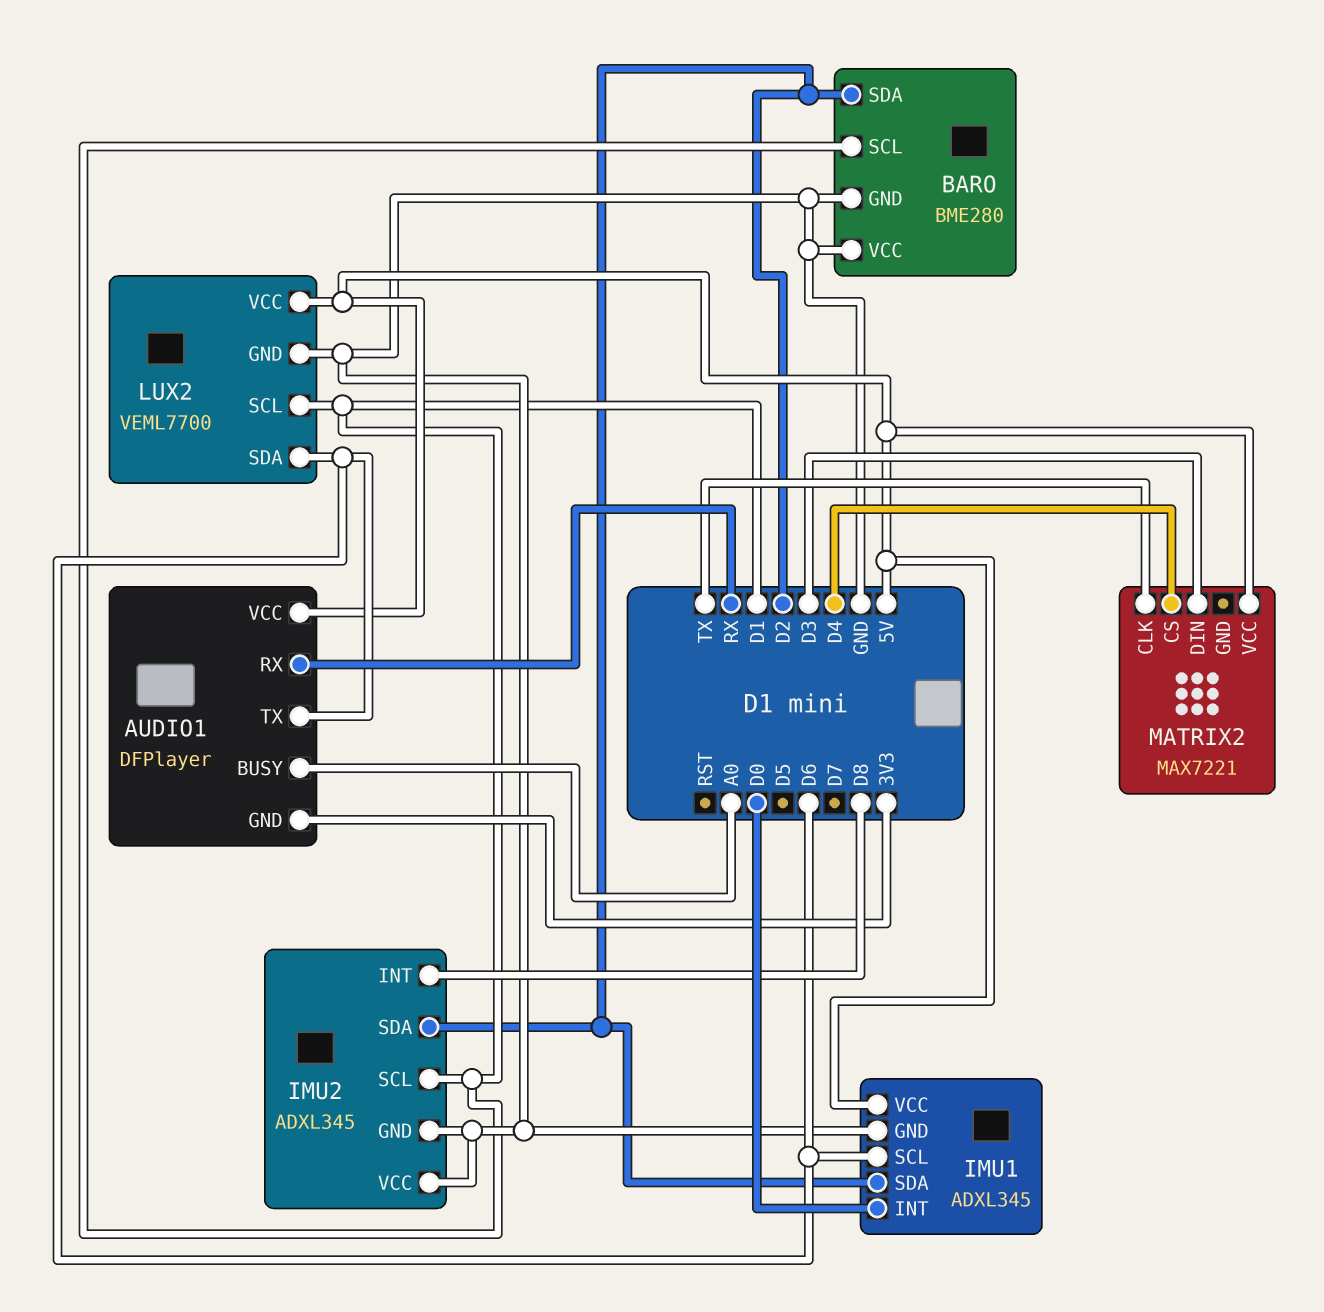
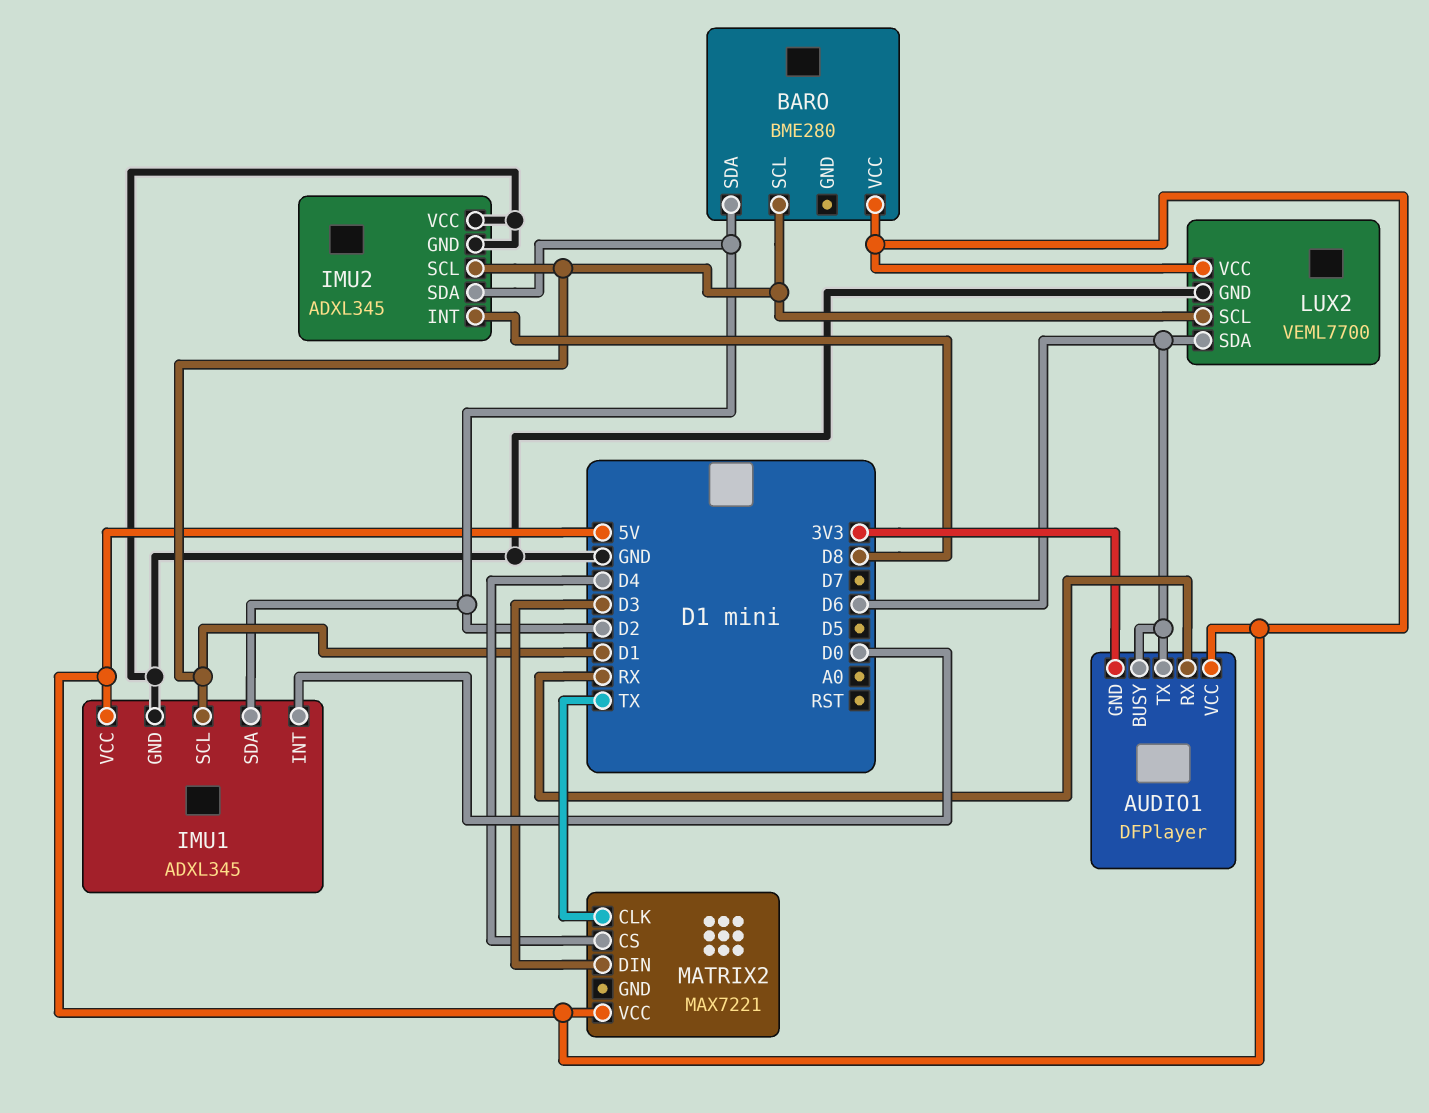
AUDIO1 pin BUSY: A0 -> D6
BARO pin GND: GND -> none
BARO pin VCC: GND -> 5V
IMU1 pin SCL: D6 -> D1

